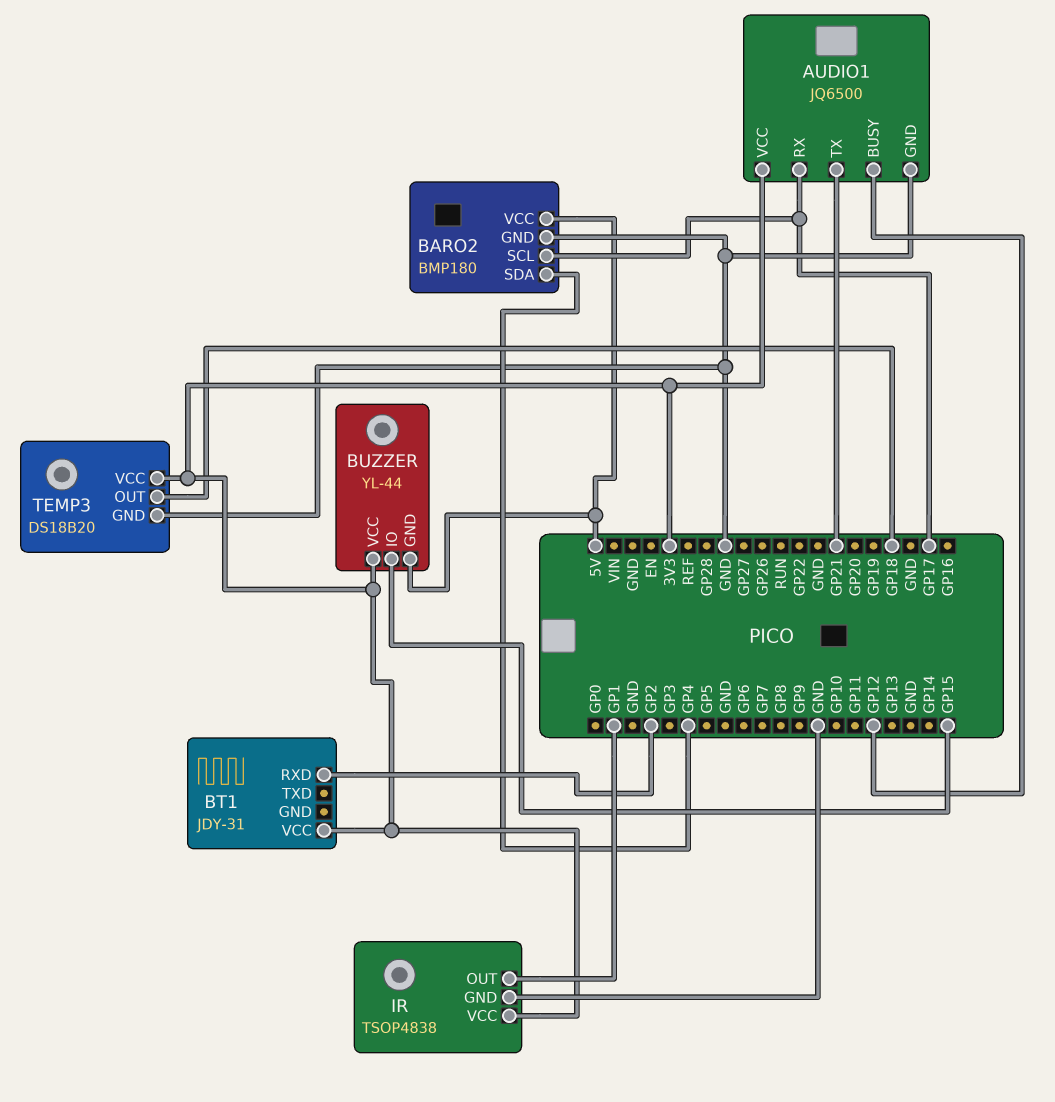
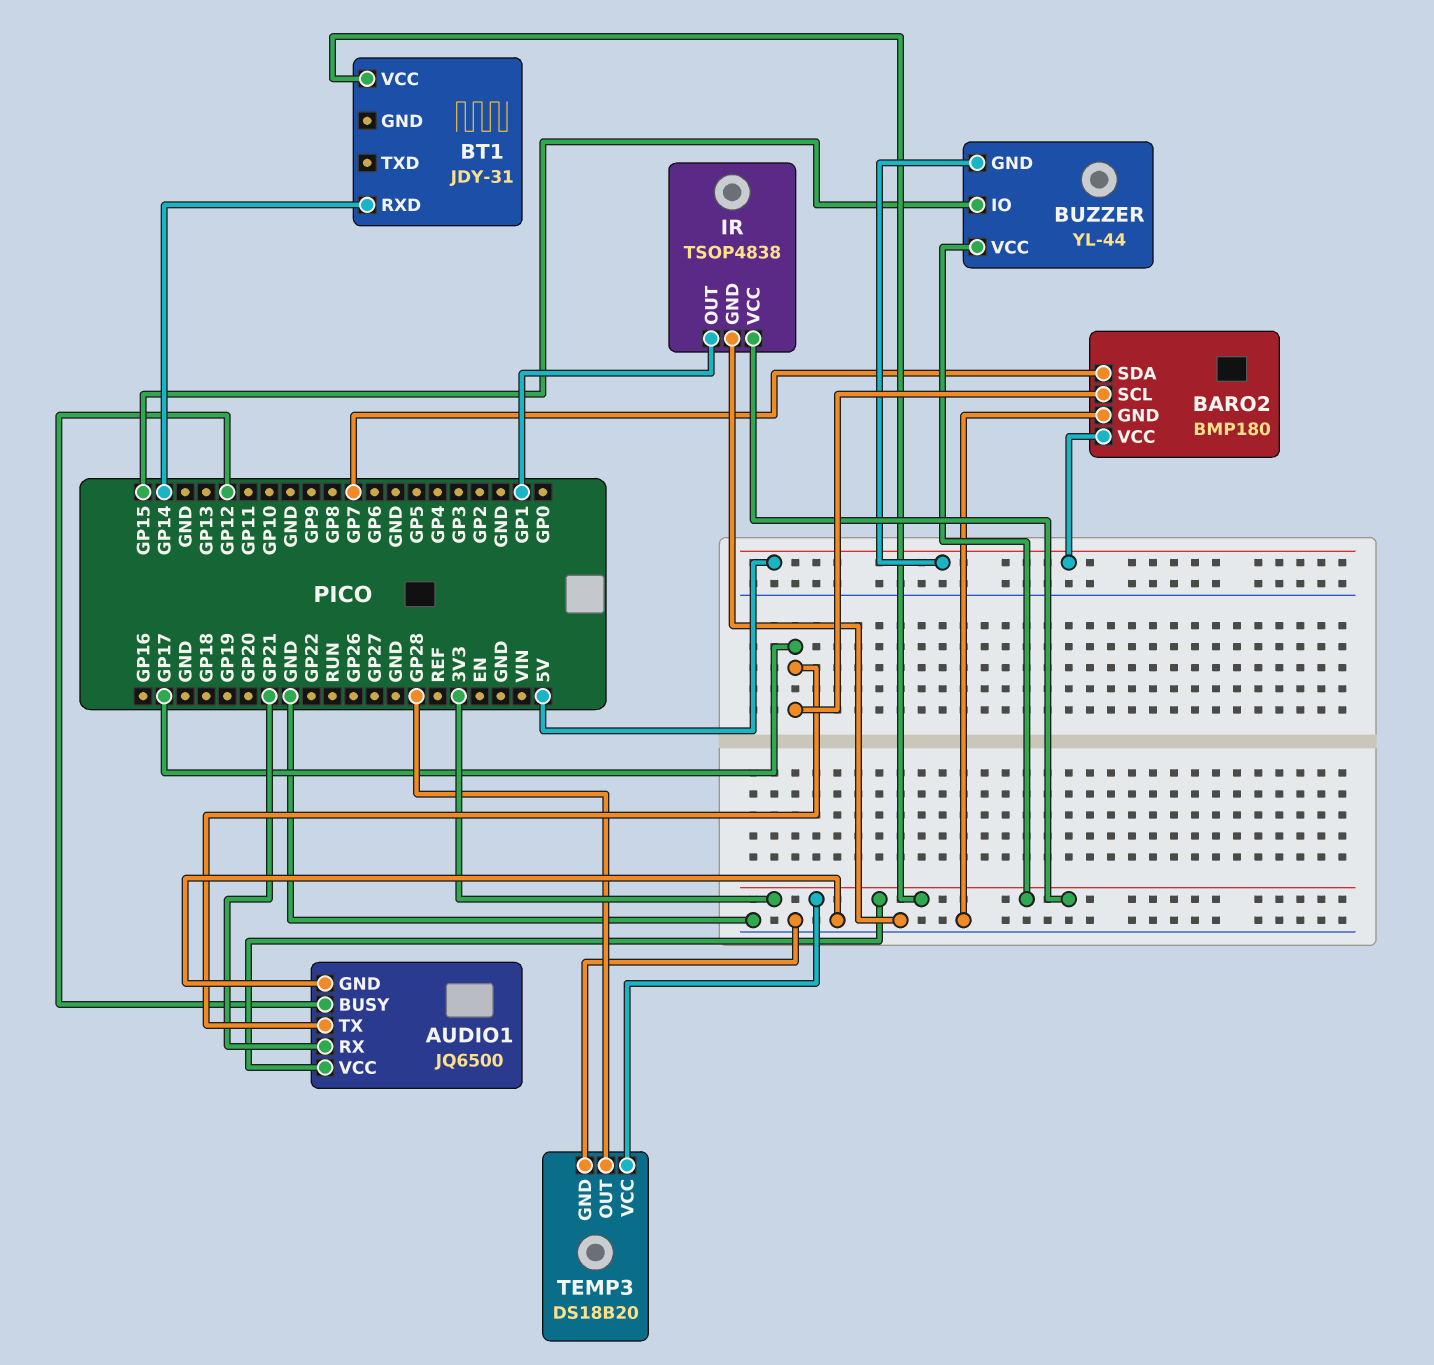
AUDIO1 pin RX: GP17 -> GP21
AUDIO1 pin TX: GP21 -> GP17
BARO2 pin SDA: GP4 -> GP7
BT1 pin RXD: GP2 -> GP14
TEMP3 pin OUT: GP18 -> GP28

